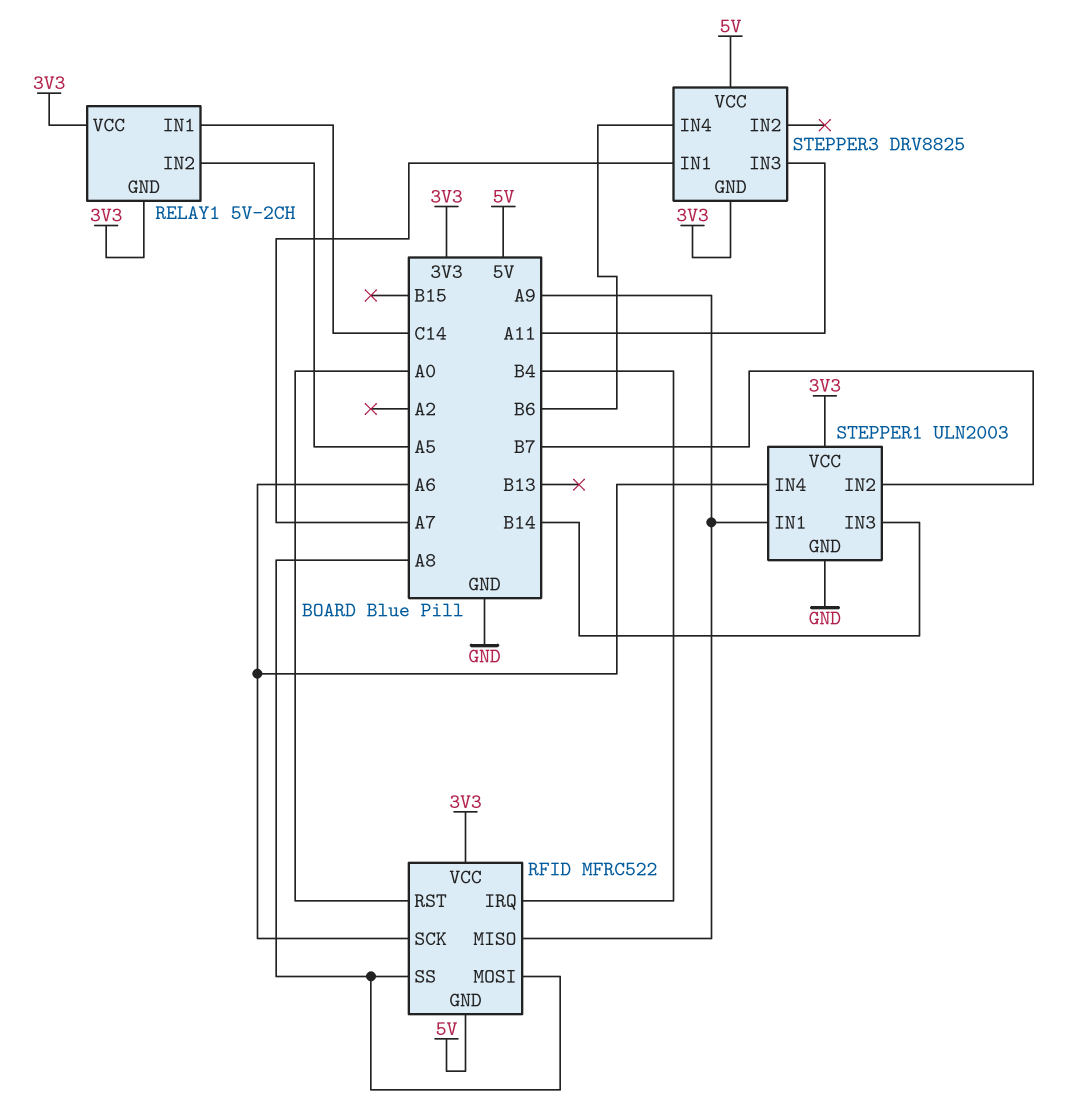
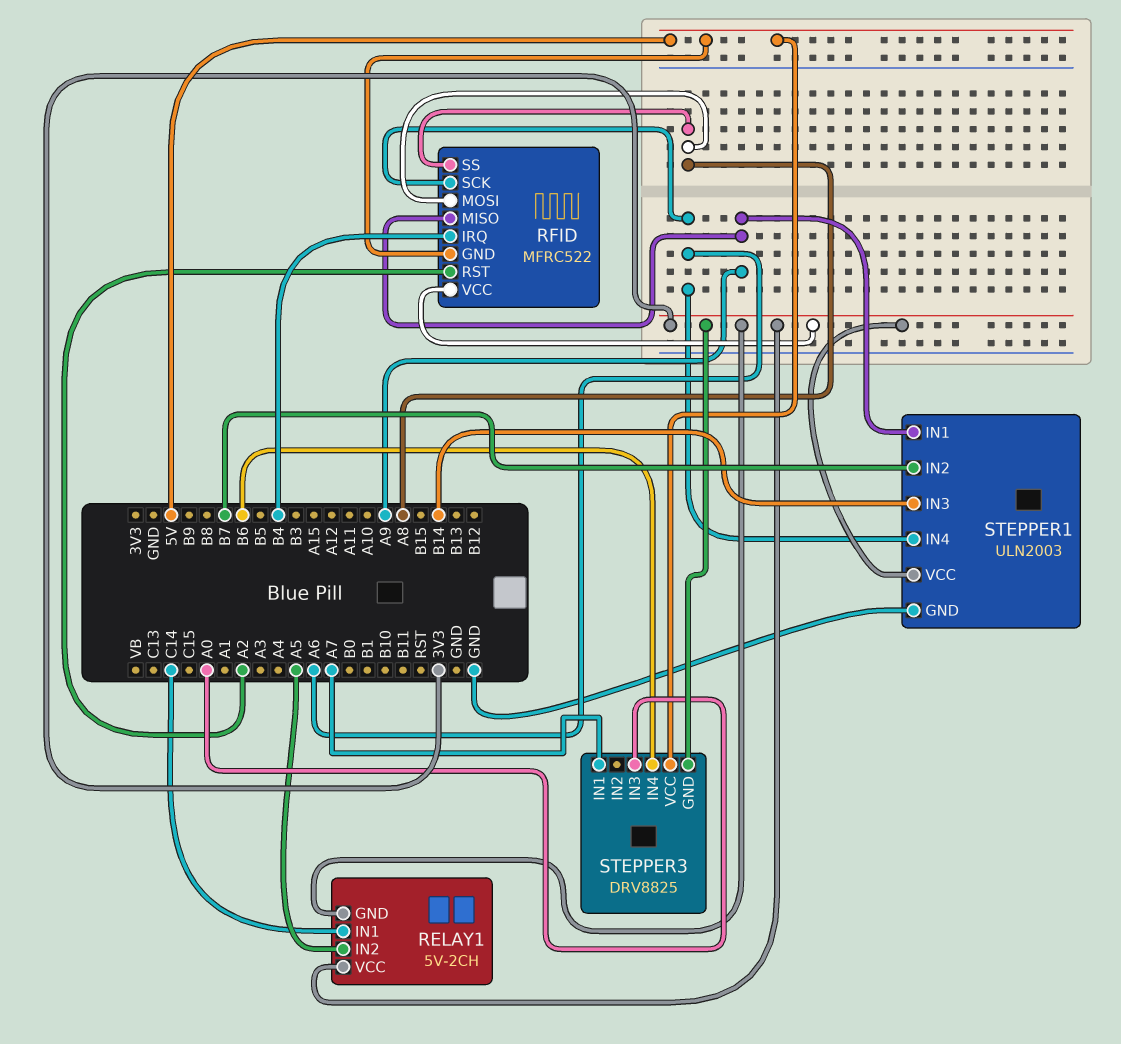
RFID pin RST: A0 -> A2
STEPPER3 pin IN3: A11 -> A0

